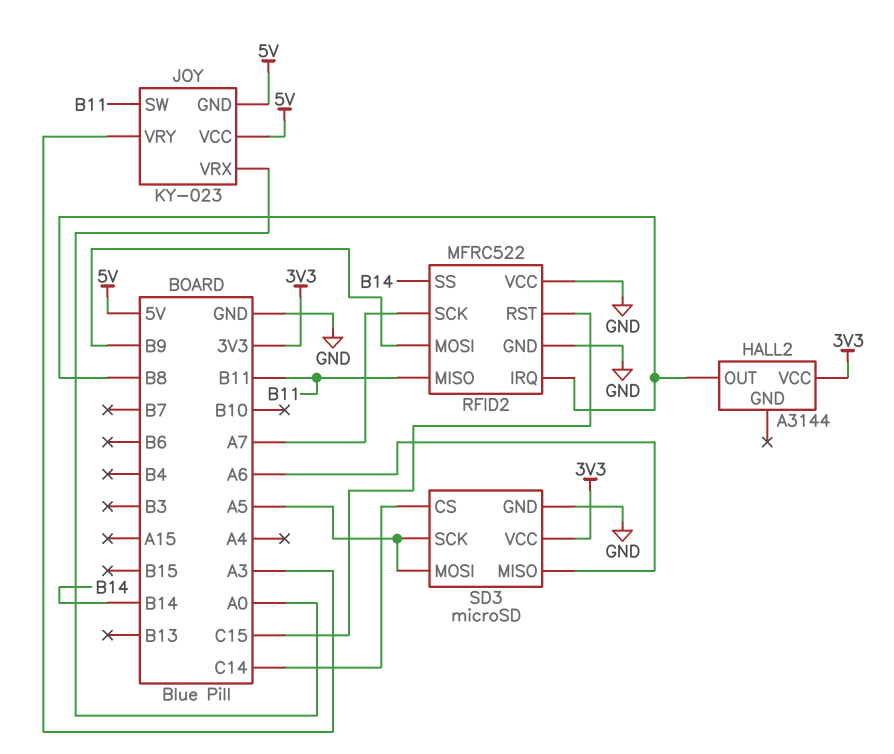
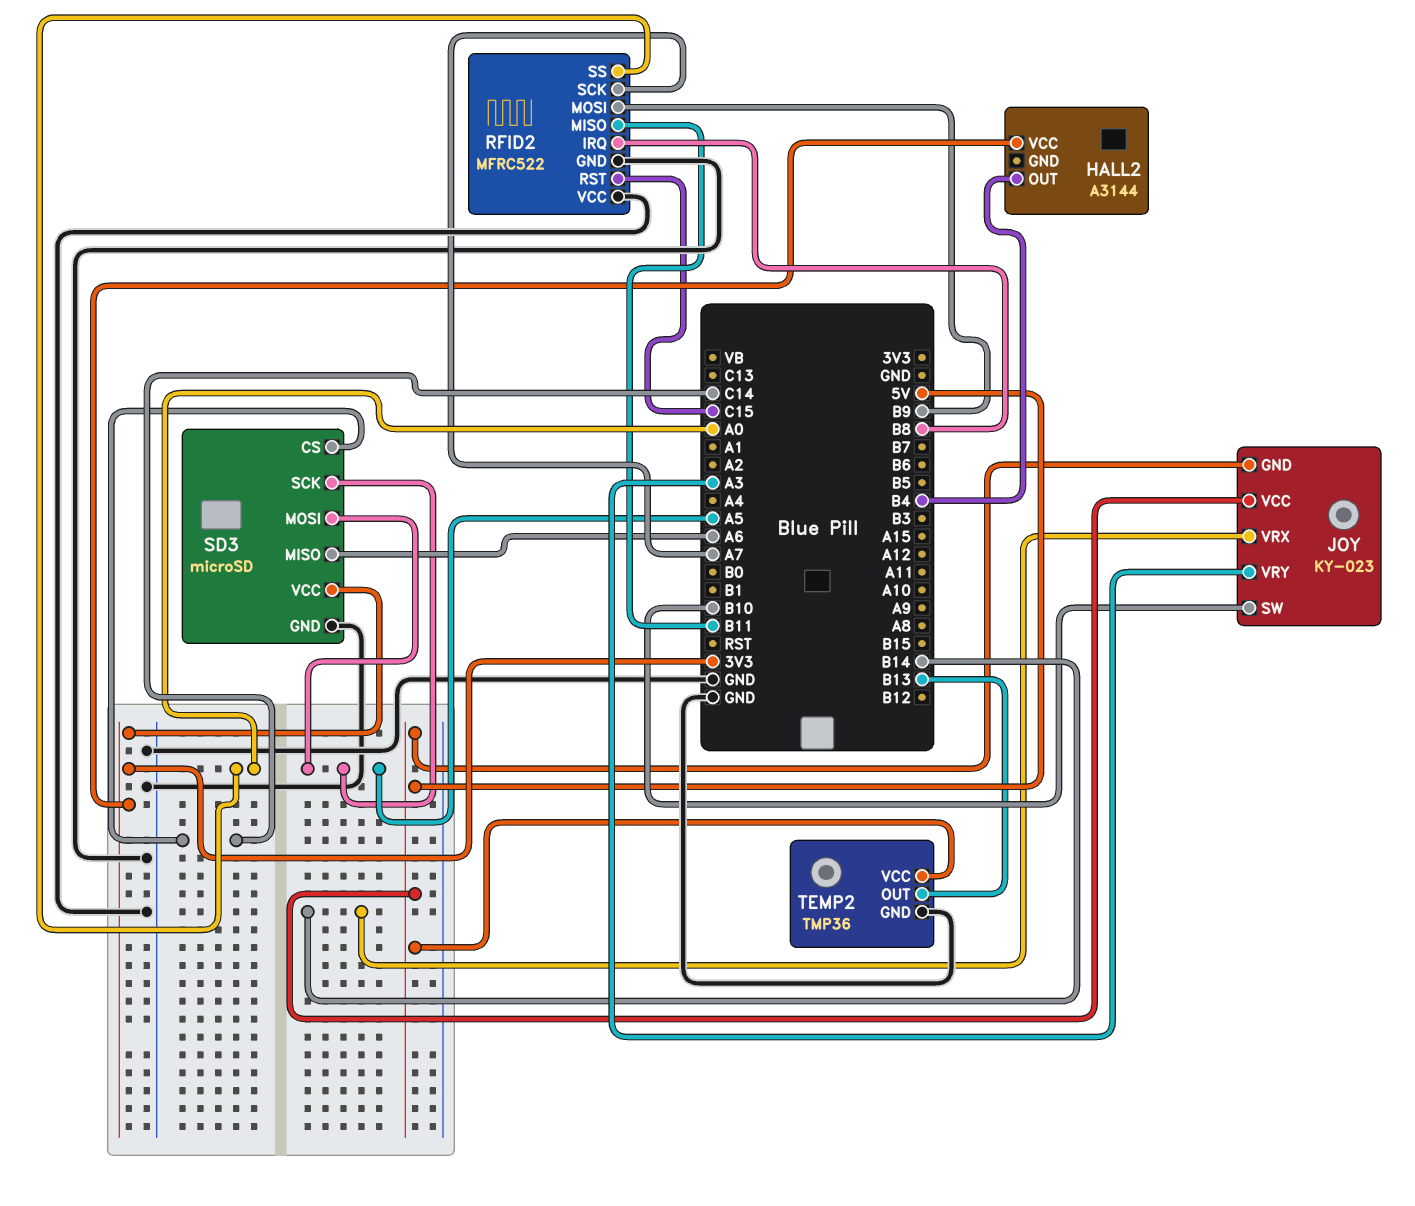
HALL2 pin OUT: B8 -> B4
JOY pin SW: B11 -> B10
JOY pin VRX: A0 -> B14
RFID2 pin SS: B14 -> A0
TEMP2: none -> TMP36
TEMP2 pin GND: none -> GND
TEMP2 pin OUT: none -> B13
TEMP2 pin VCC: none -> 5V

